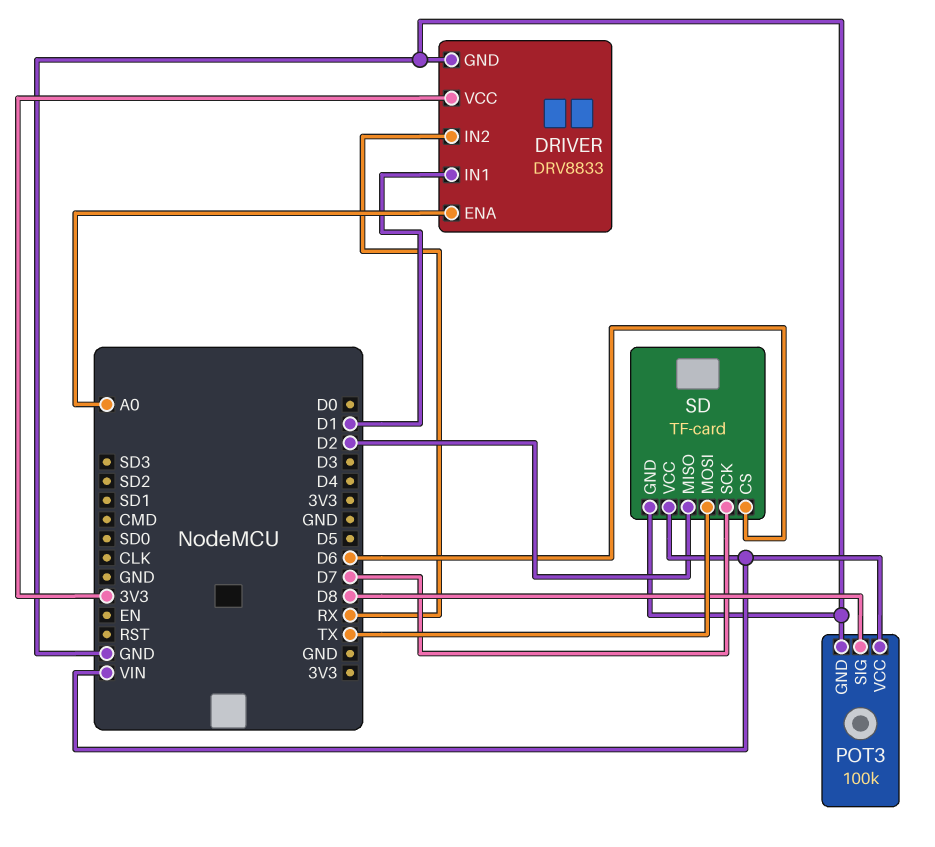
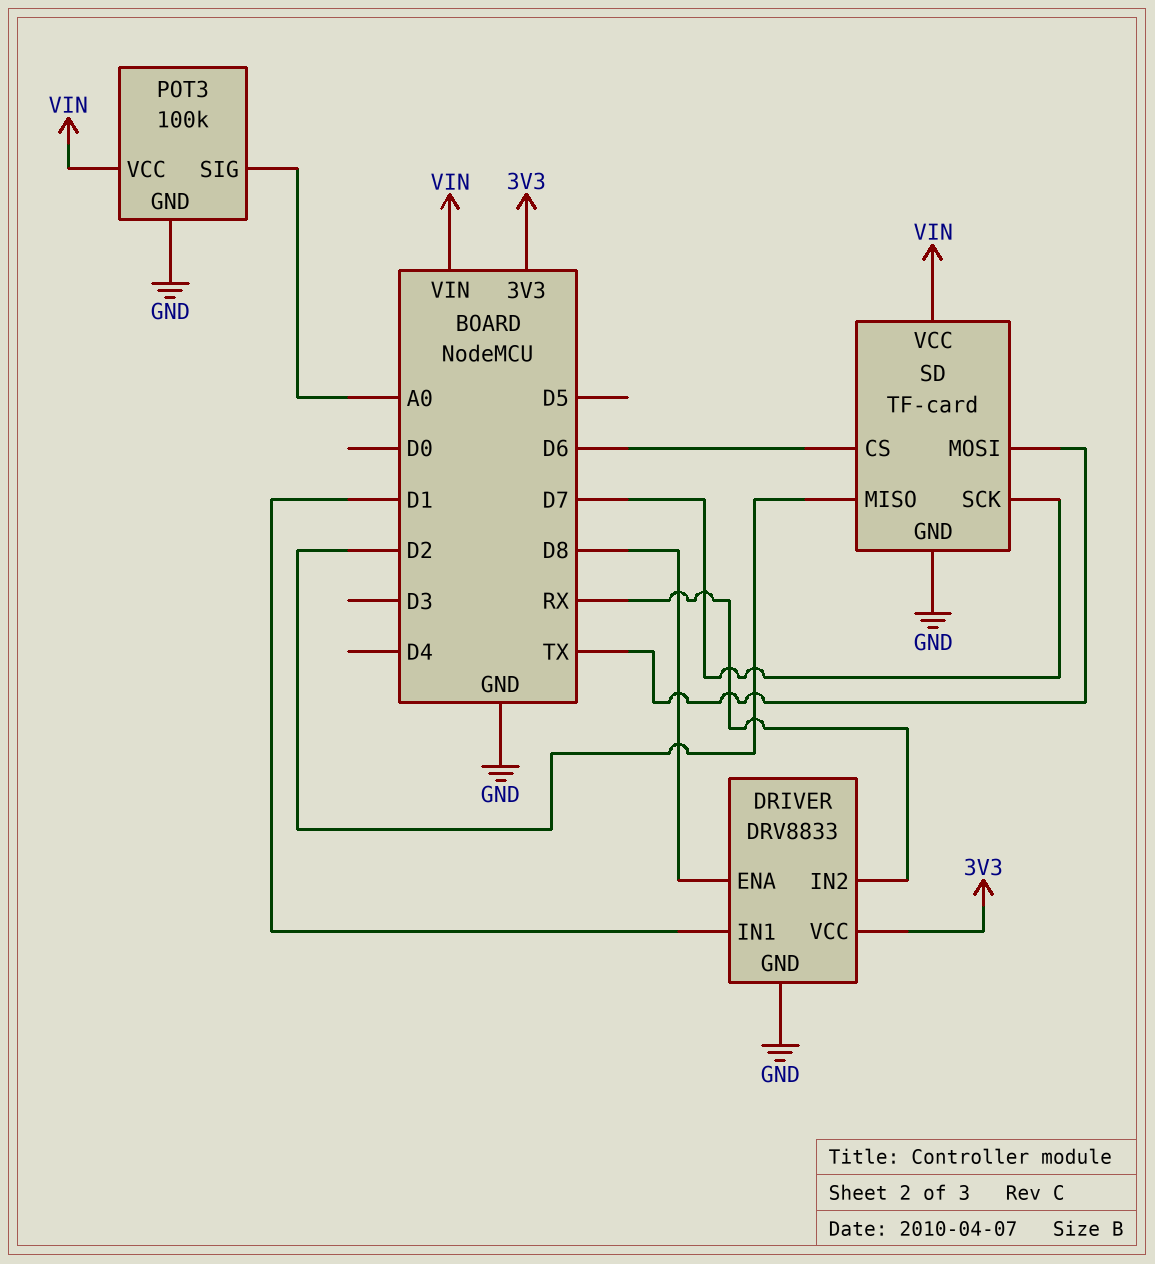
DRIVER pin ENA: A0 -> D8
POT3 pin SIG: D8 -> A0

